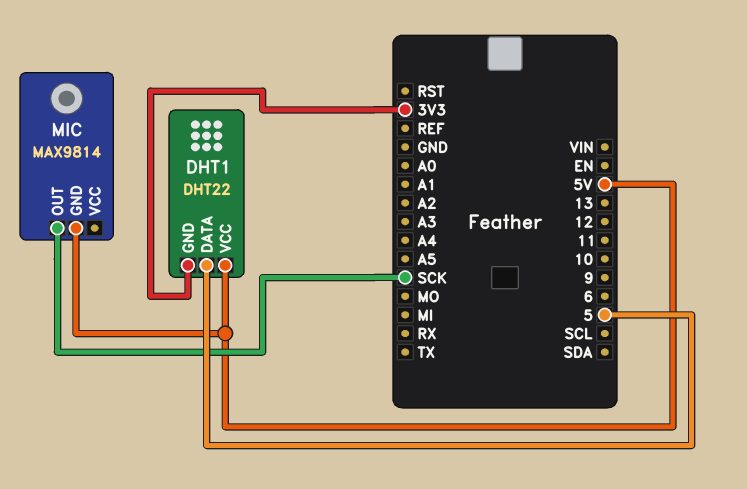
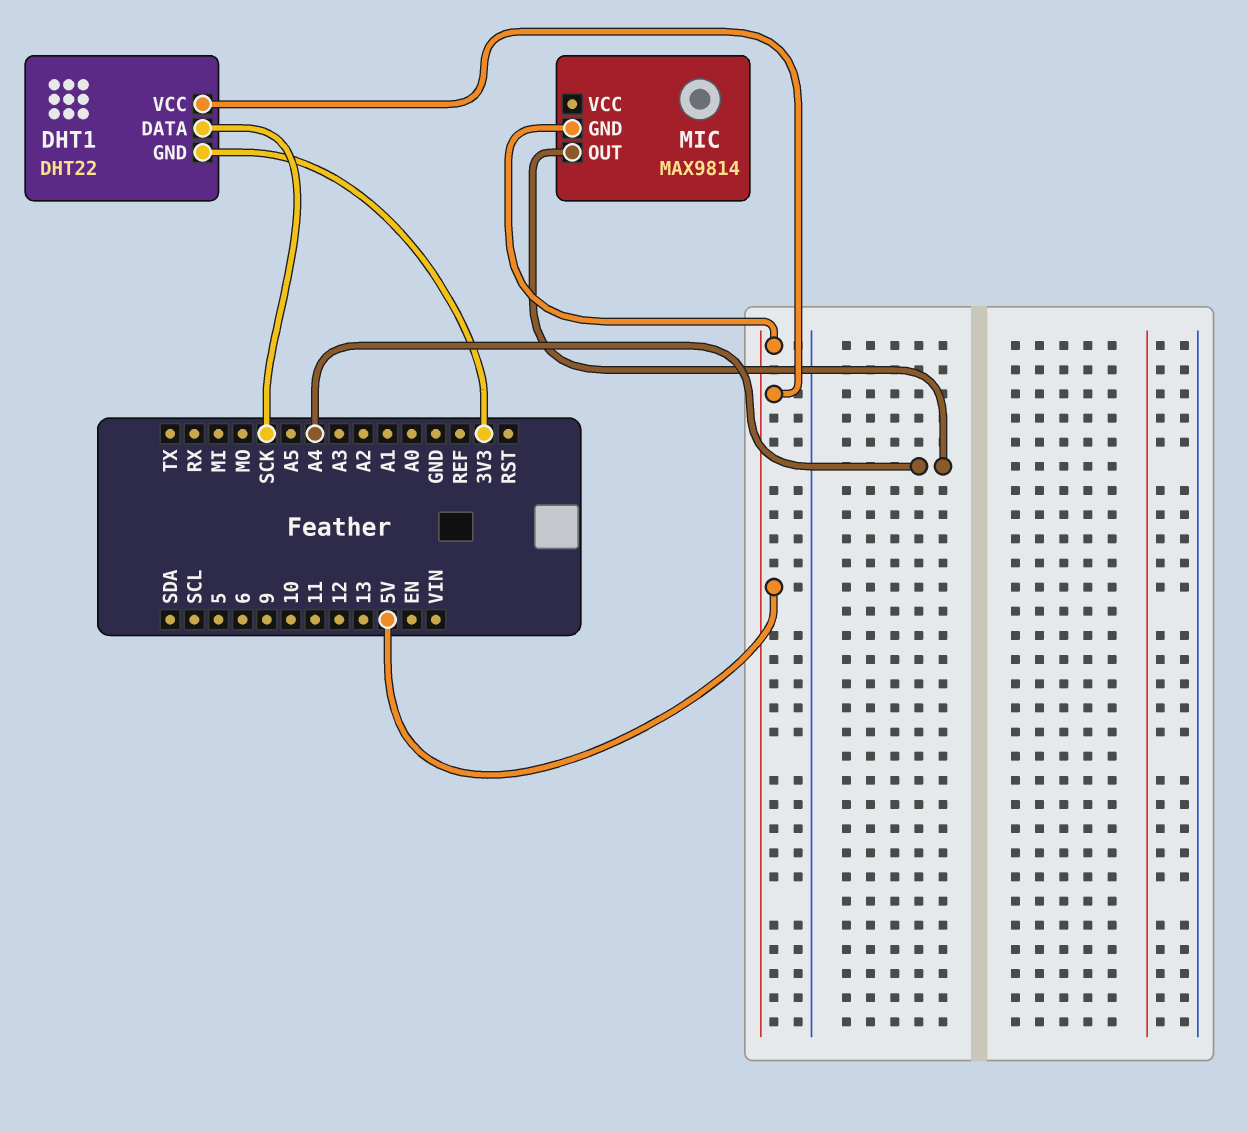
DHT1 pin DATA: 5 -> SCK
MIC pin OUT: SCK -> A4

